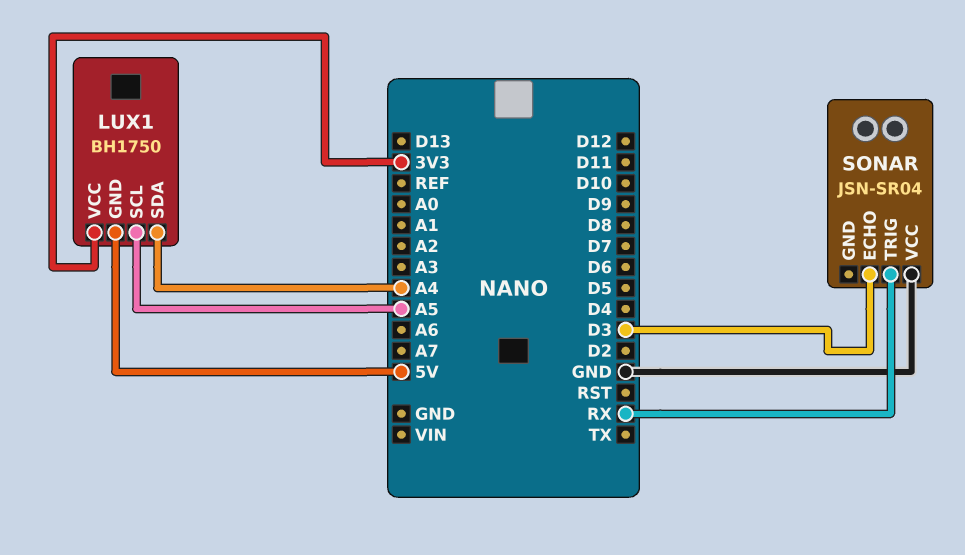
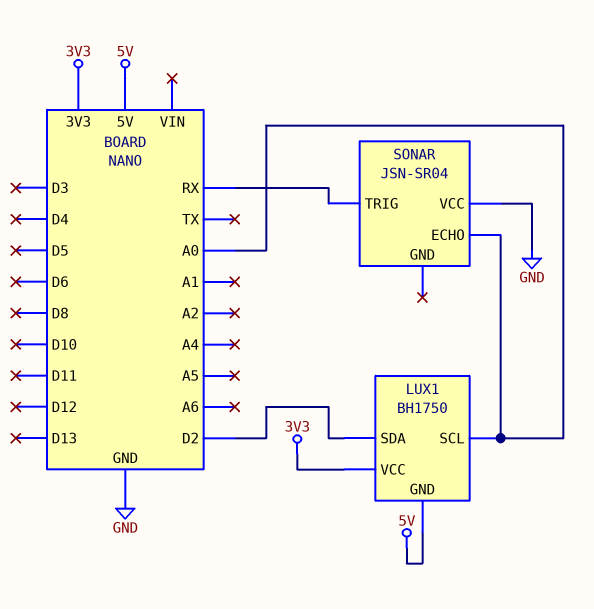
LUX1 pin SCL: A5 -> A0
LUX1 pin SDA: A4 -> D2
SONAR pin ECHO: D3 -> A0

